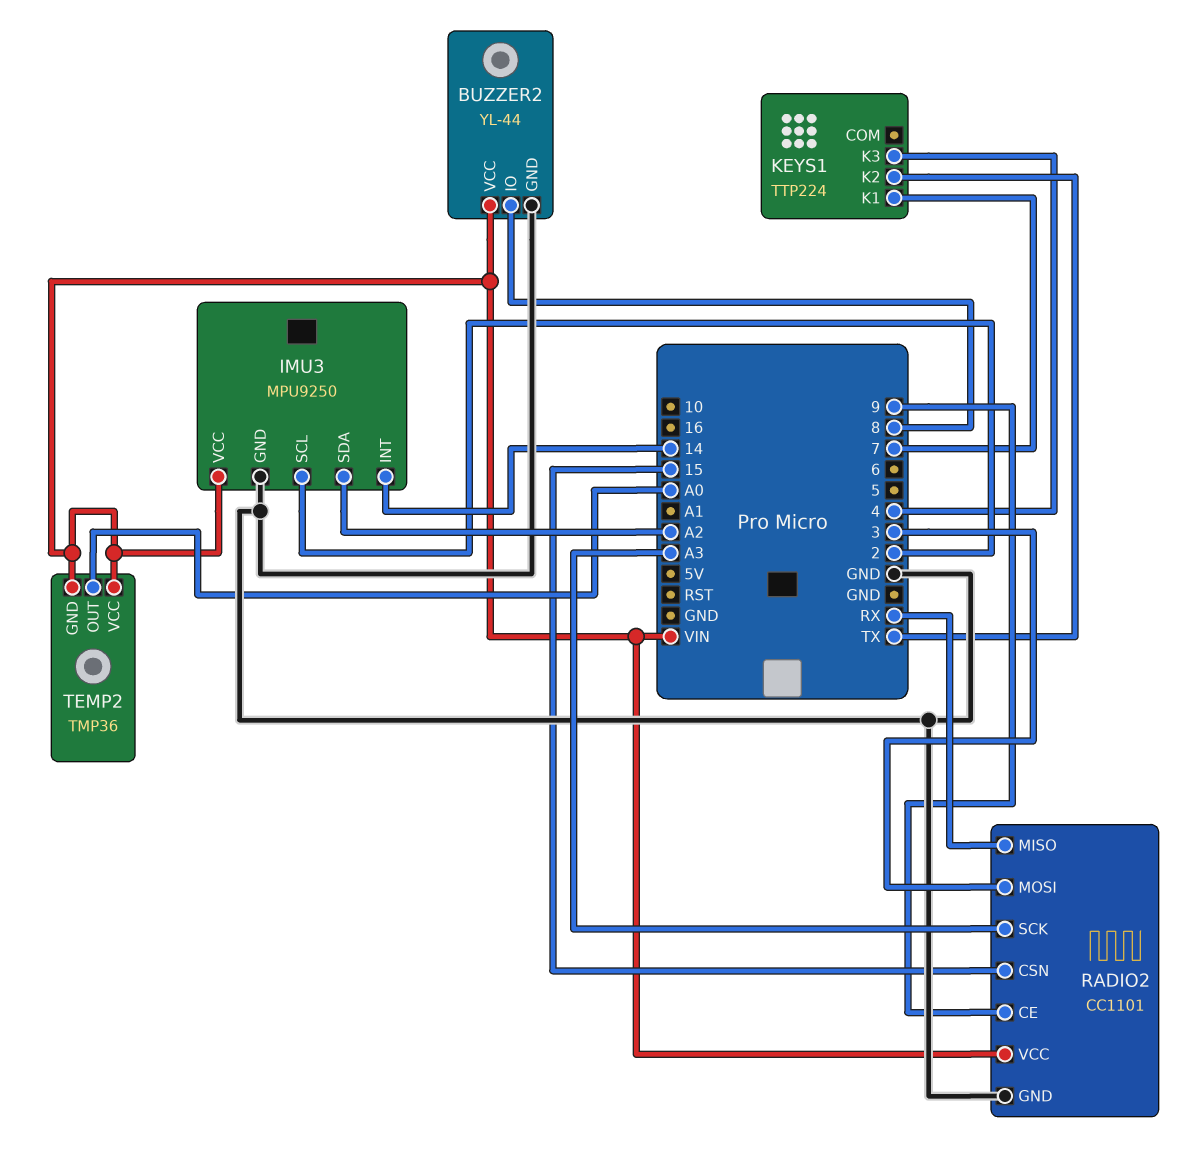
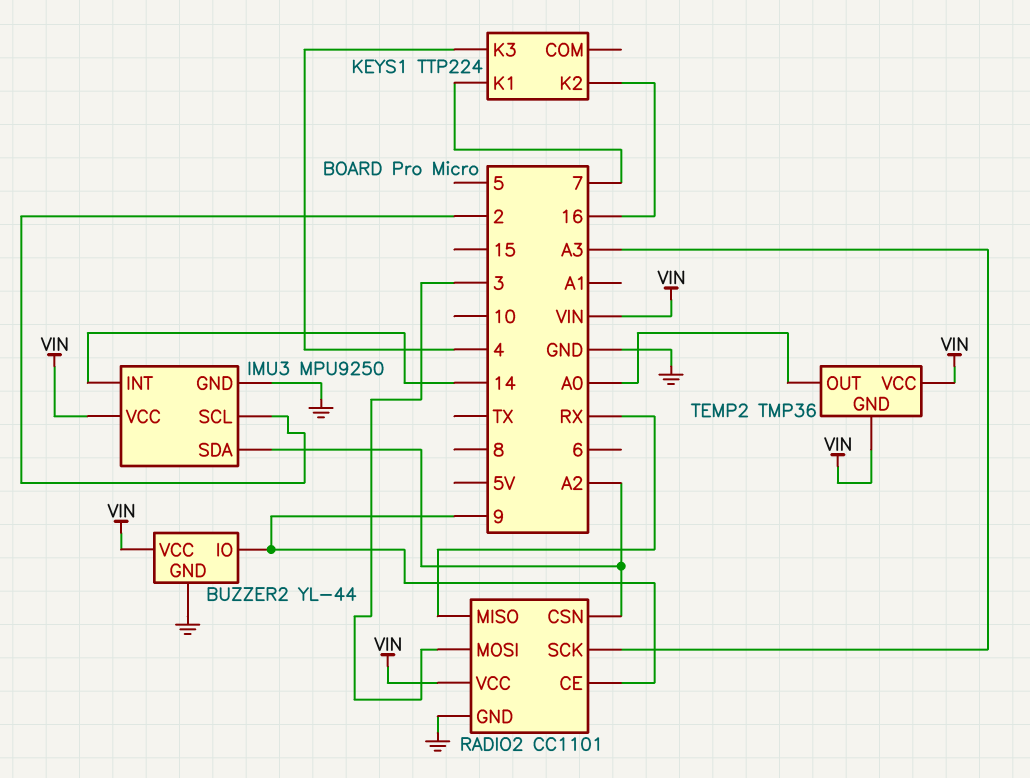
BUZZER2 pin IO: 8 -> 9
KEYS1 pin K2: TX -> 16
RADIO2 pin CSN: 15 -> A2

